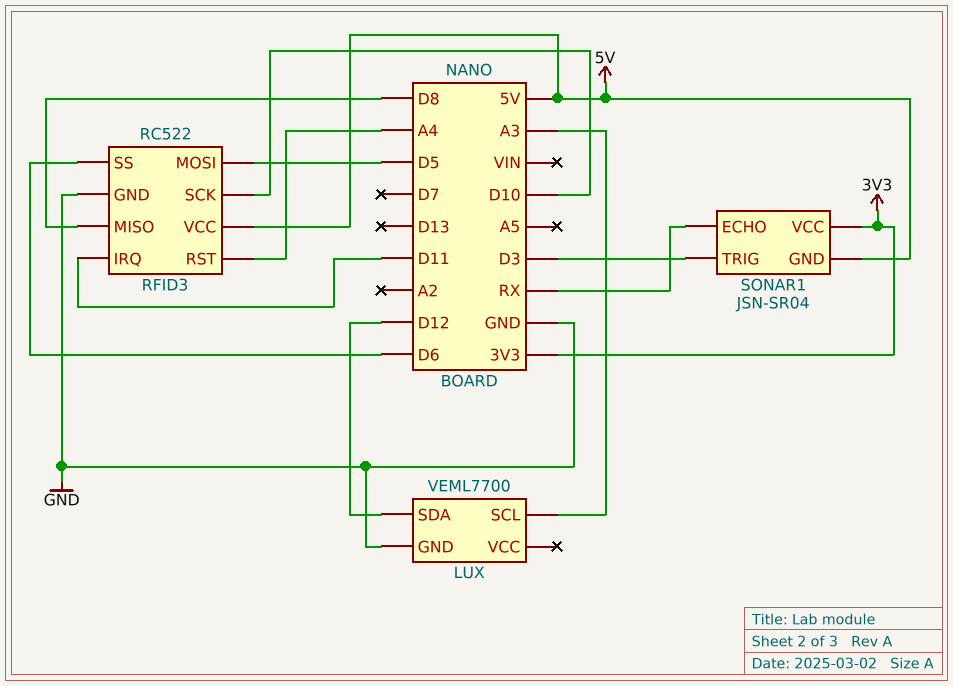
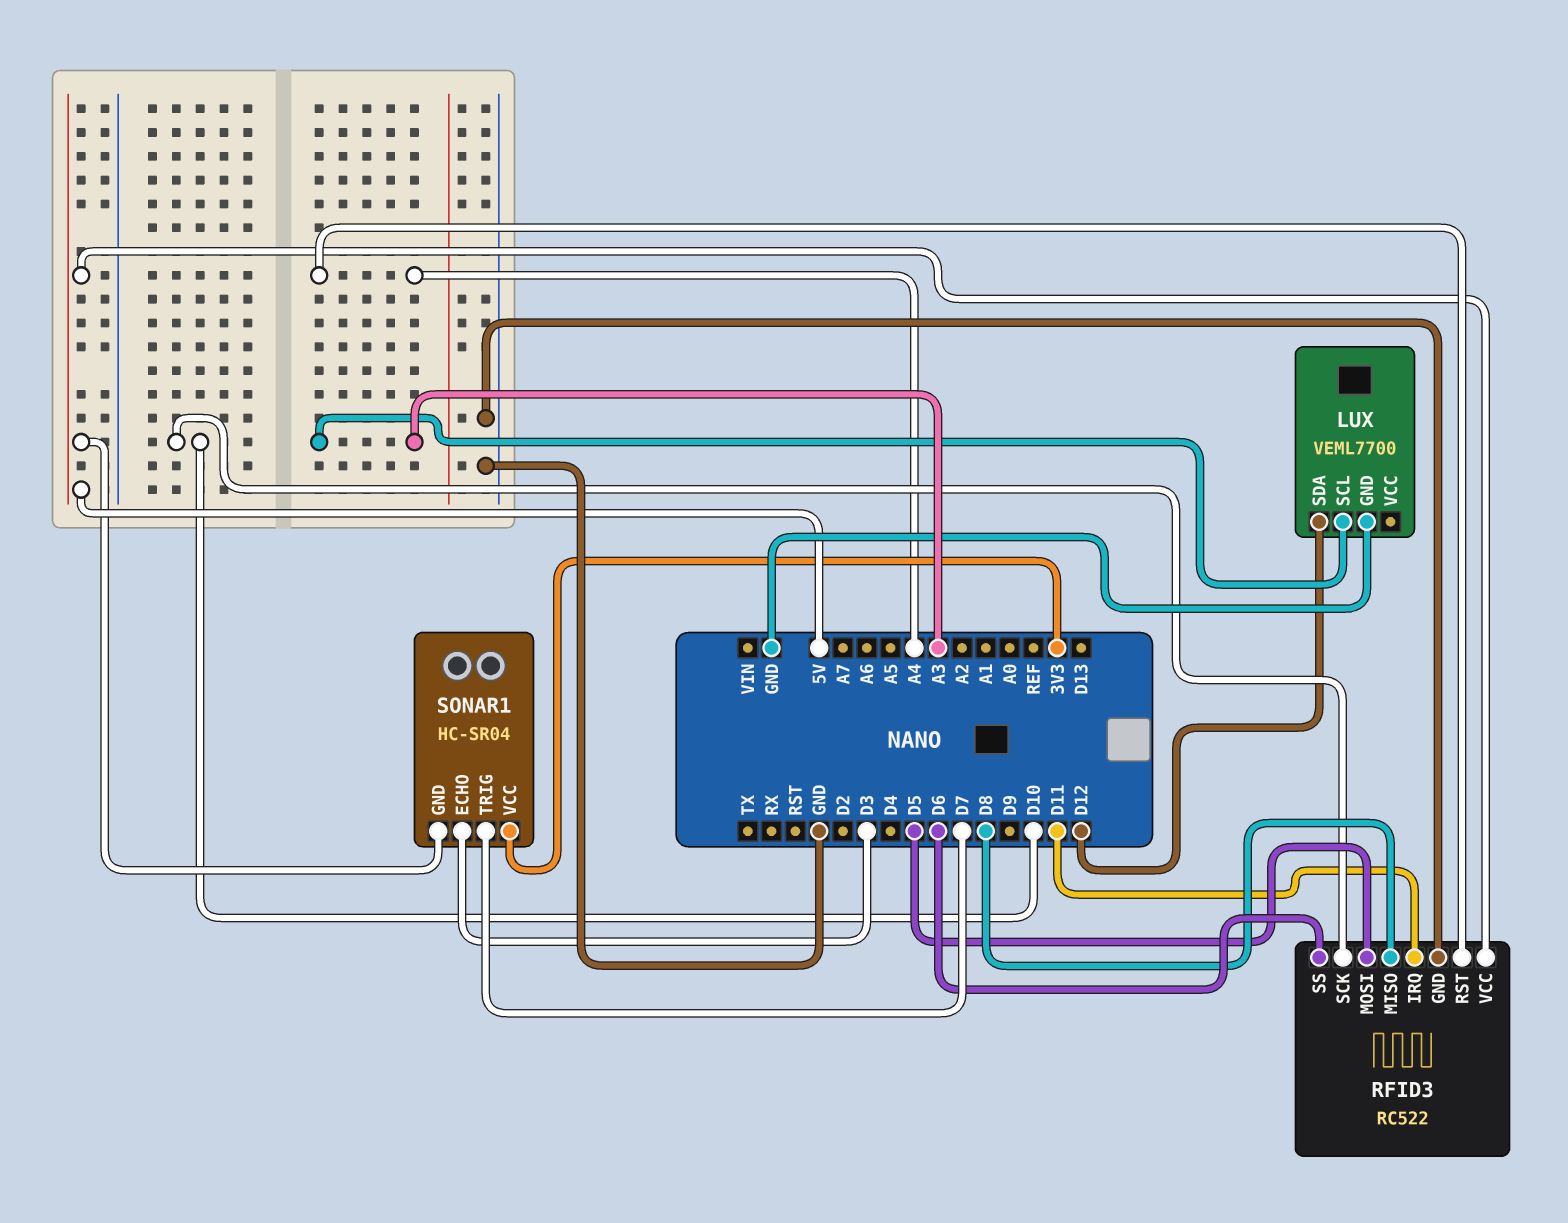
SONAR1: JSN-SR04 -> HC-SR04
SONAR1 pin ECHO: RX -> D3
SONAR1 pin TRIG: D3 -> D7

